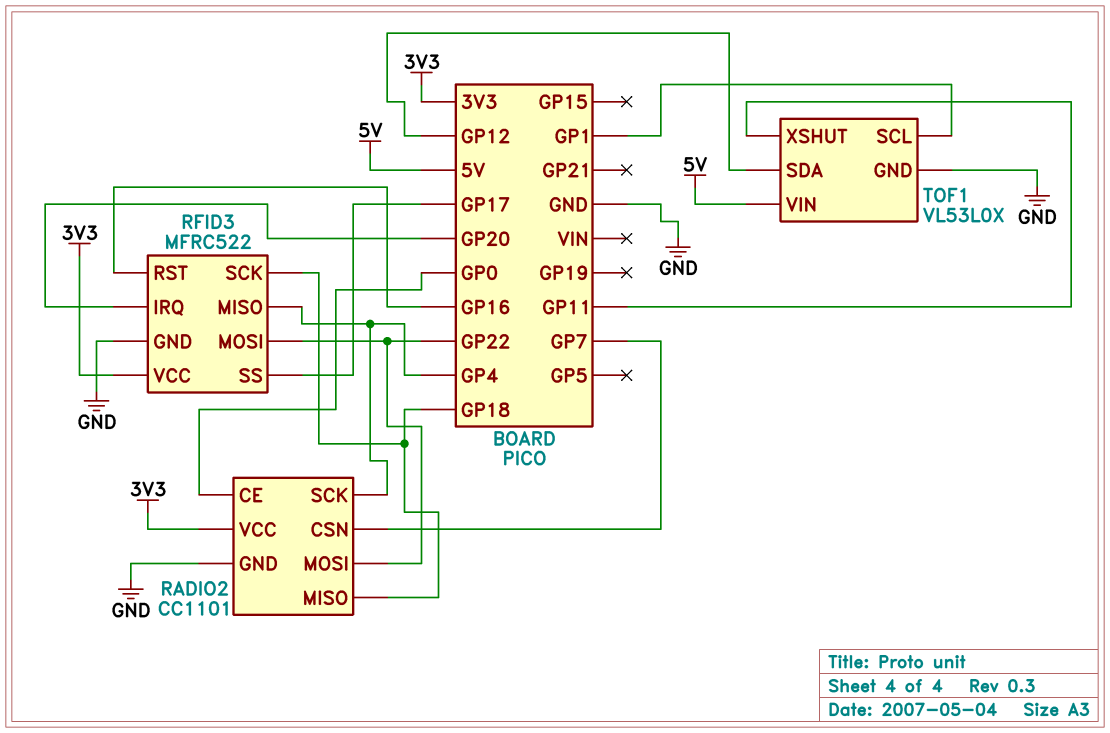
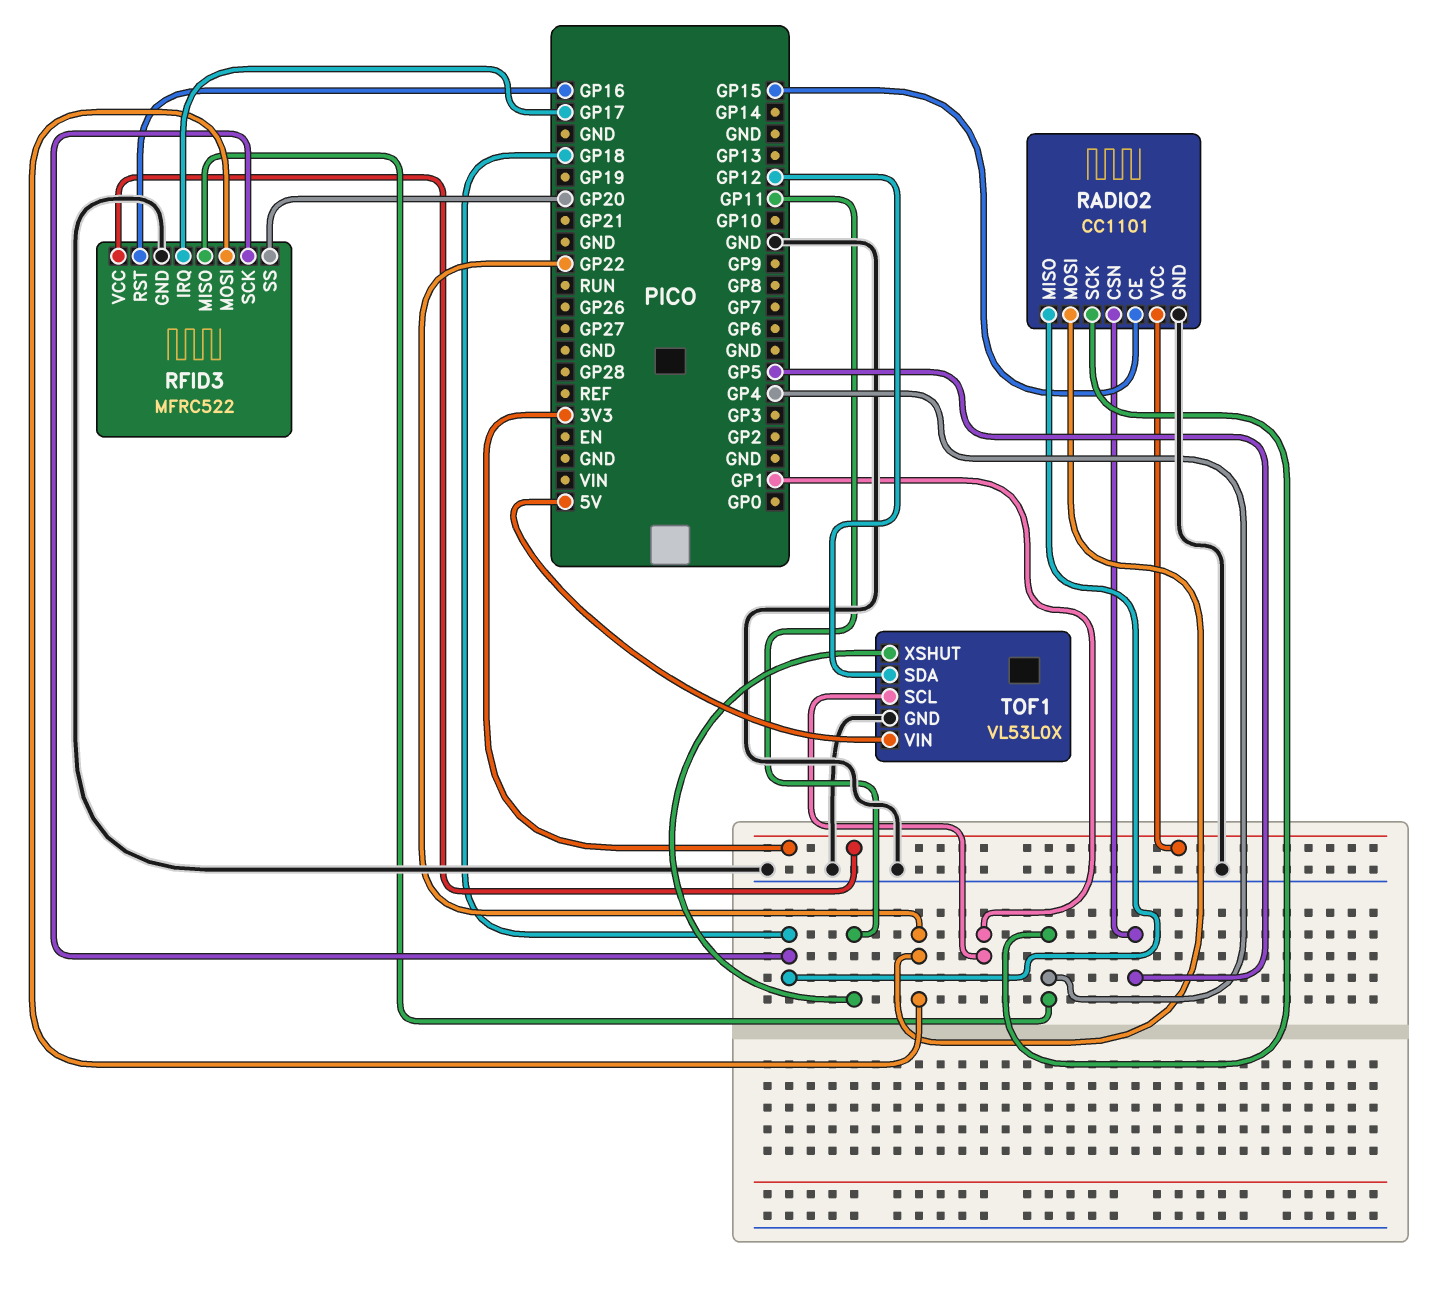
RADIO2 pin CE: GP0 -> GP15
RADIO2 pin CSN: GP7 -> GP5
RFID3 pin IRQ: GP20 -> GP17
RFID3 pin SS: GP17 -> GP20

